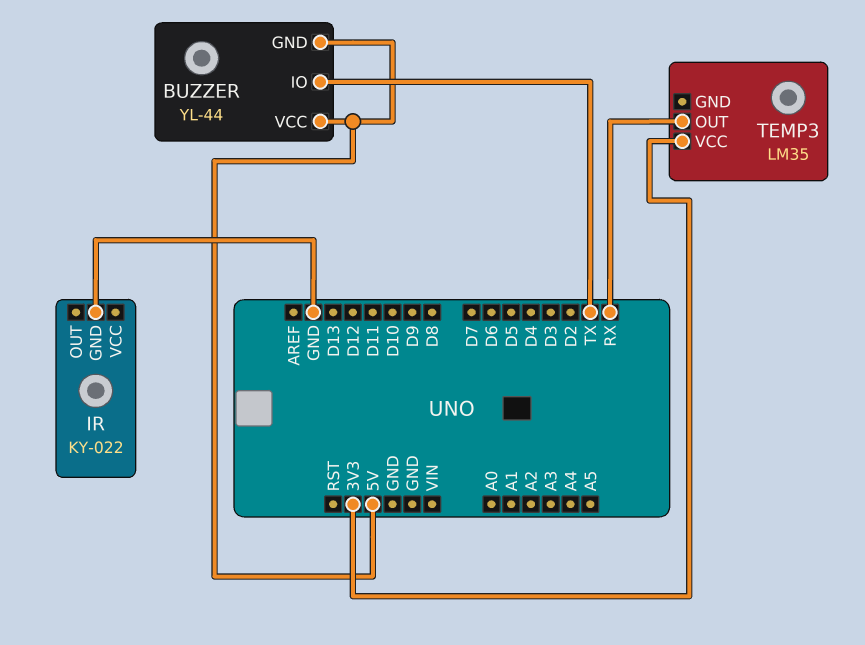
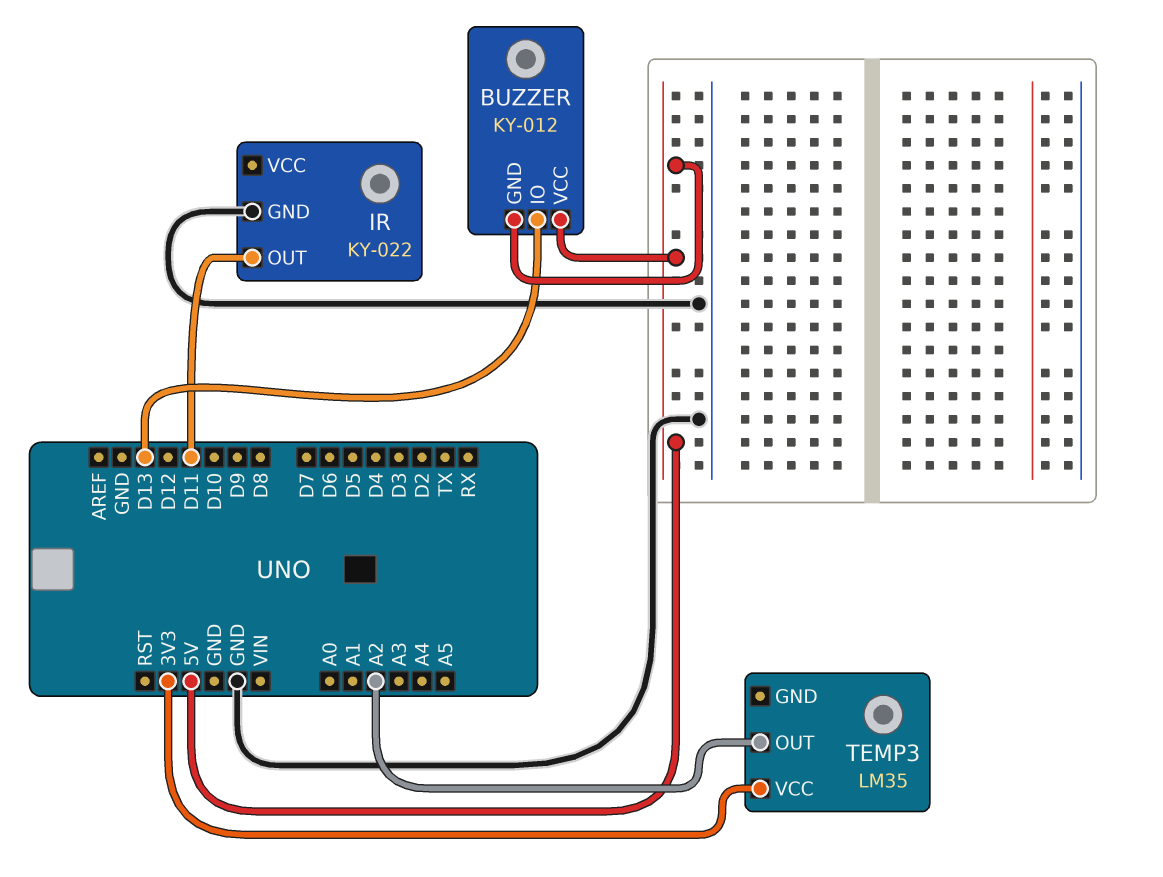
BUZZER: YL-44 -> KY-012
BUZZER pin IO: TX -> D13
IR pin OUT: none -> D11
TEMP3 pin OUT: RX -> A2

